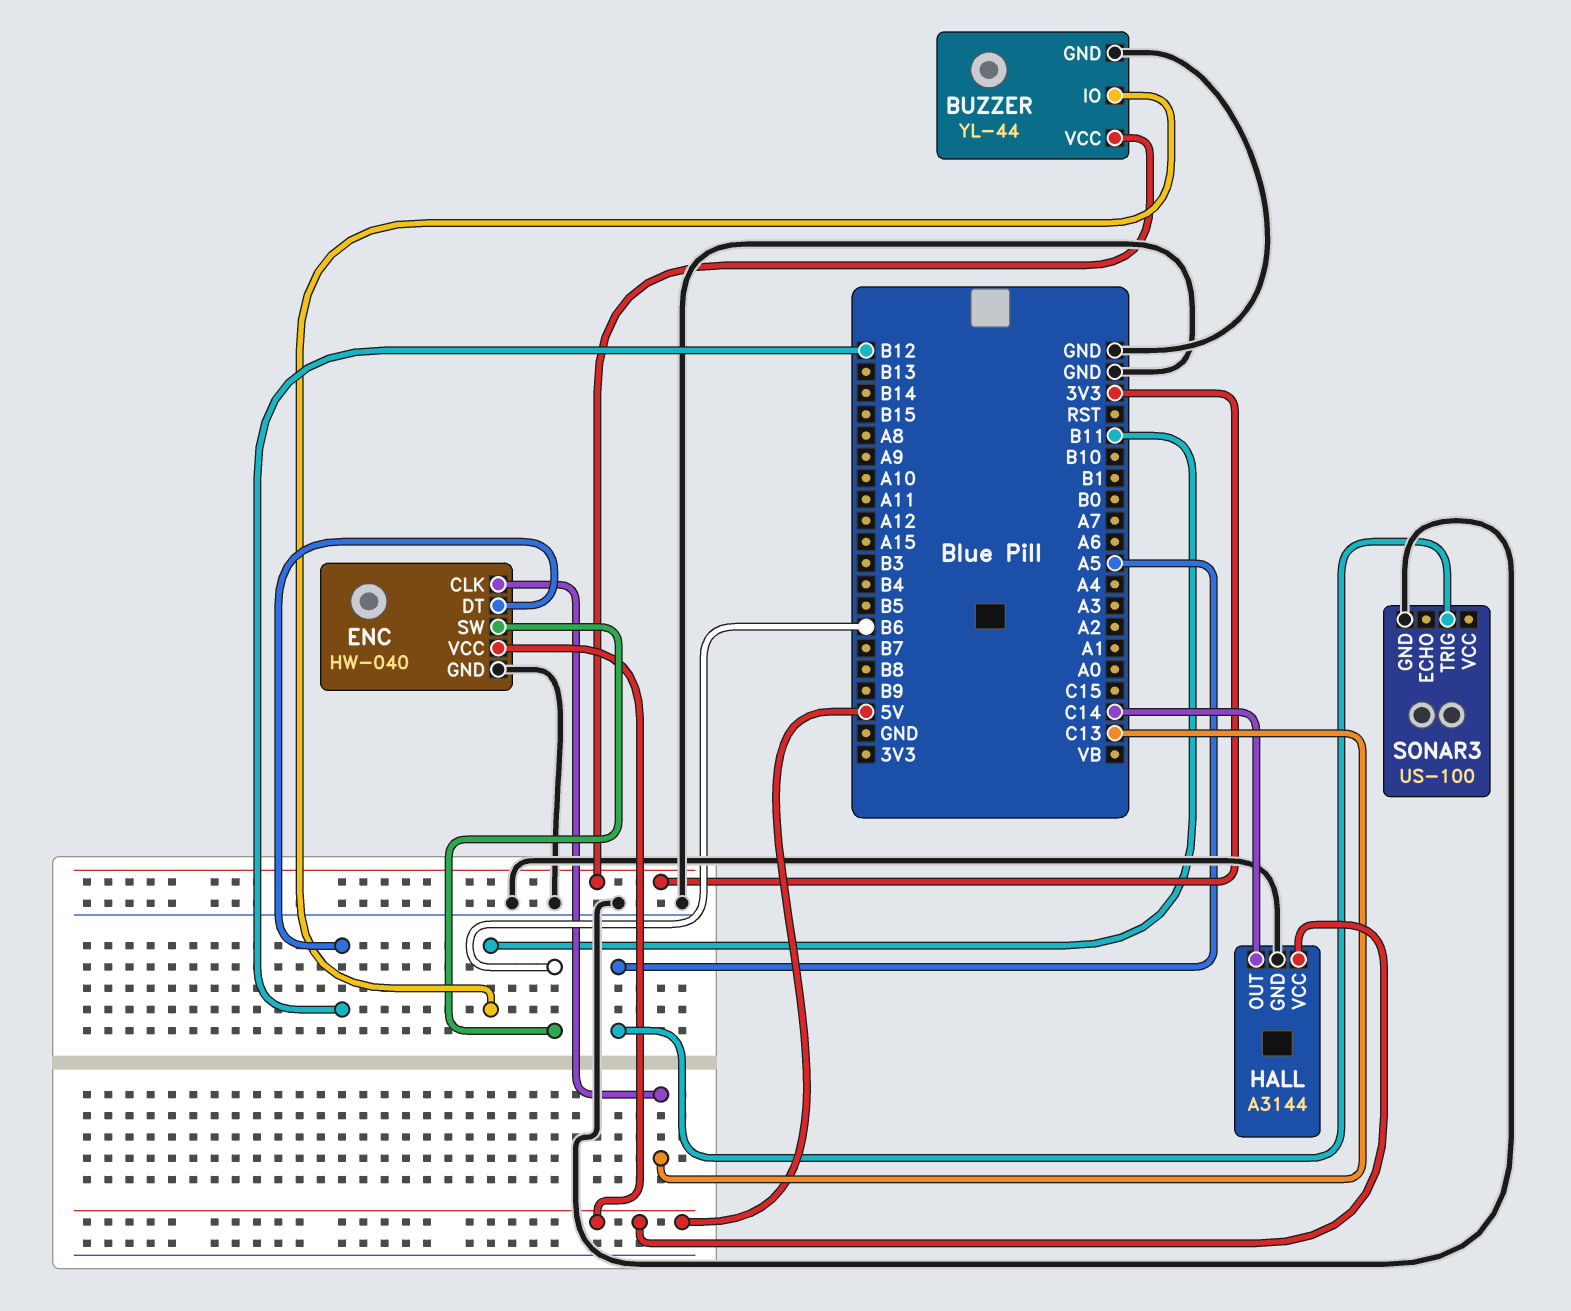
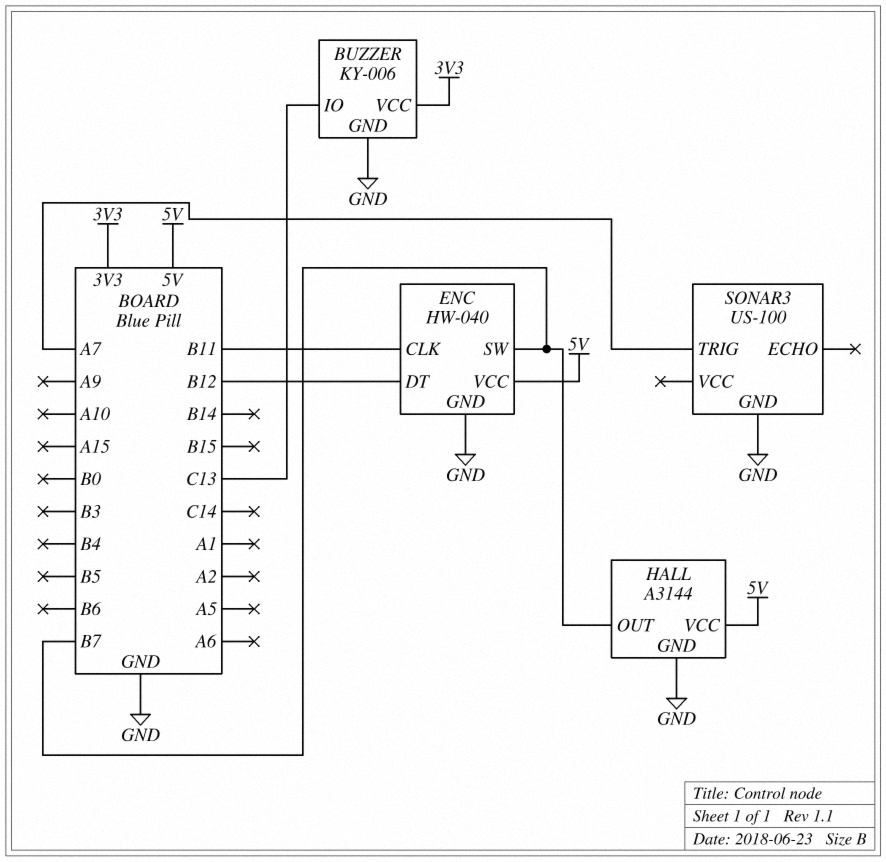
BUZZER: YL-44 -> KY-006
BUZZER pin IO: B11 -> C13
ENC pin CLK: C13 -> B11
ENC pin SW: B6 -> B7
HALL pin OUT: C14 -> B7
SONAR3 pin TRIG: A5 -> A7

